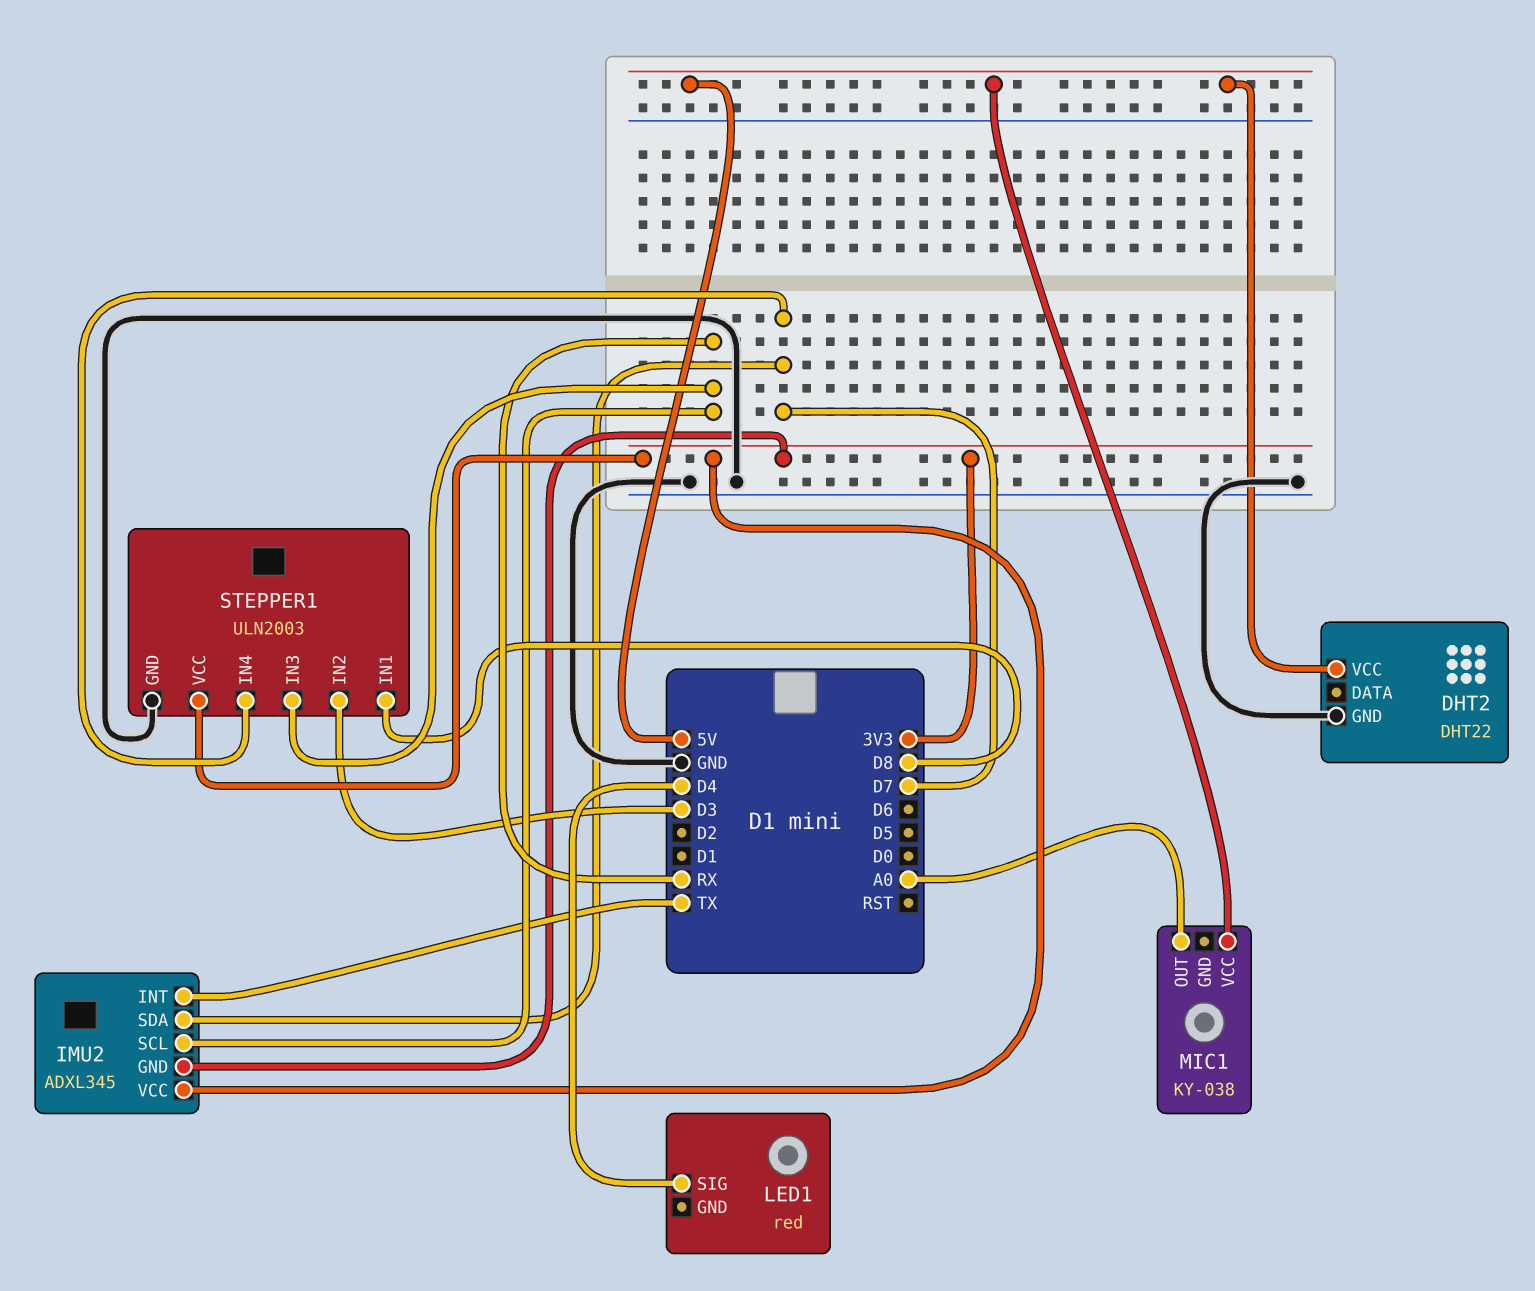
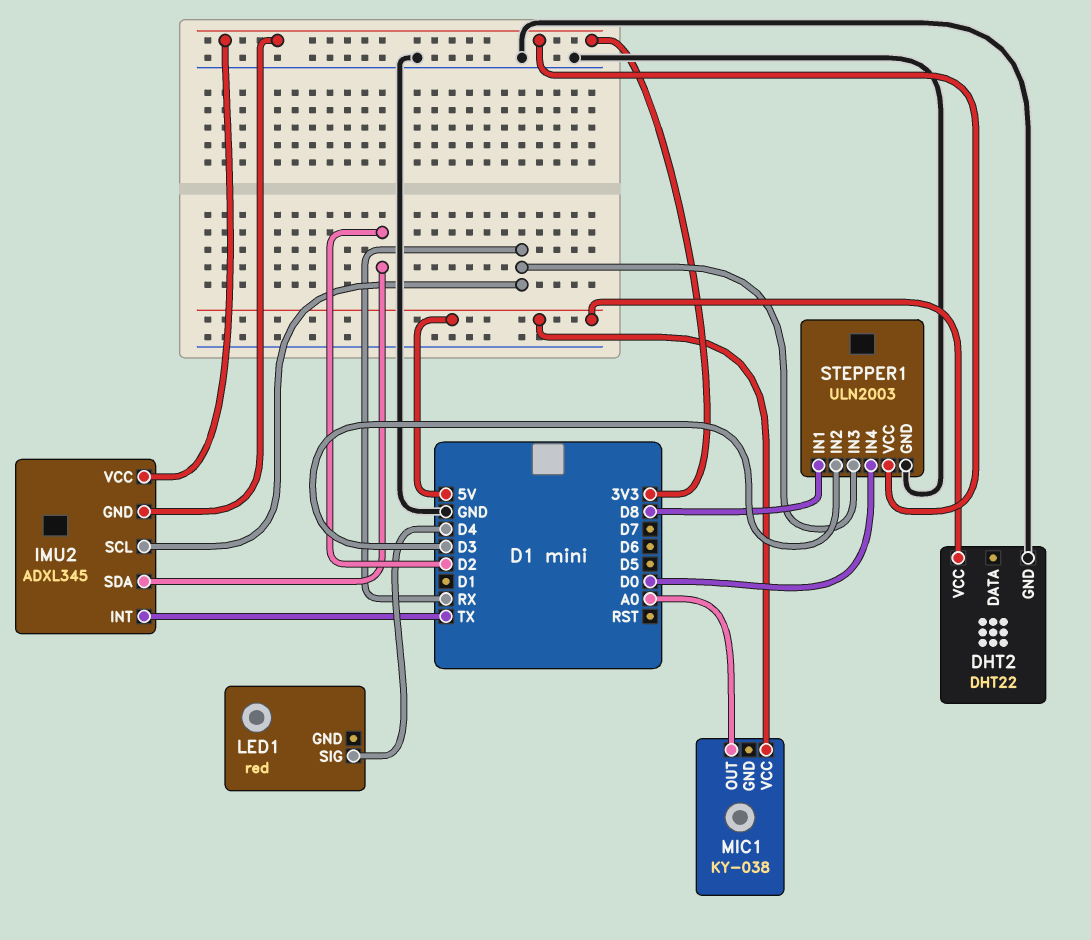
IMU2 pin SDA: D7 -> D2
STEPPER1 pin IN4: D7 -> D0

